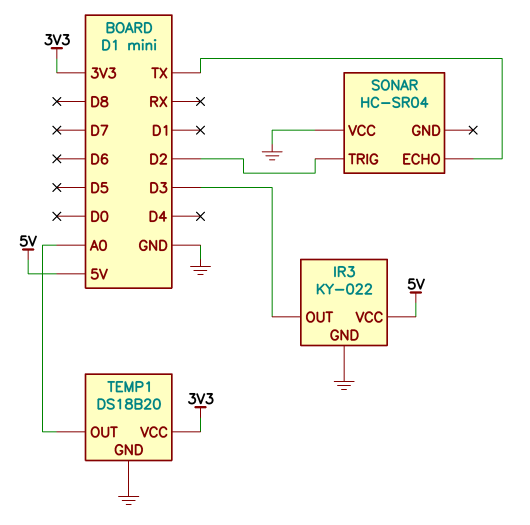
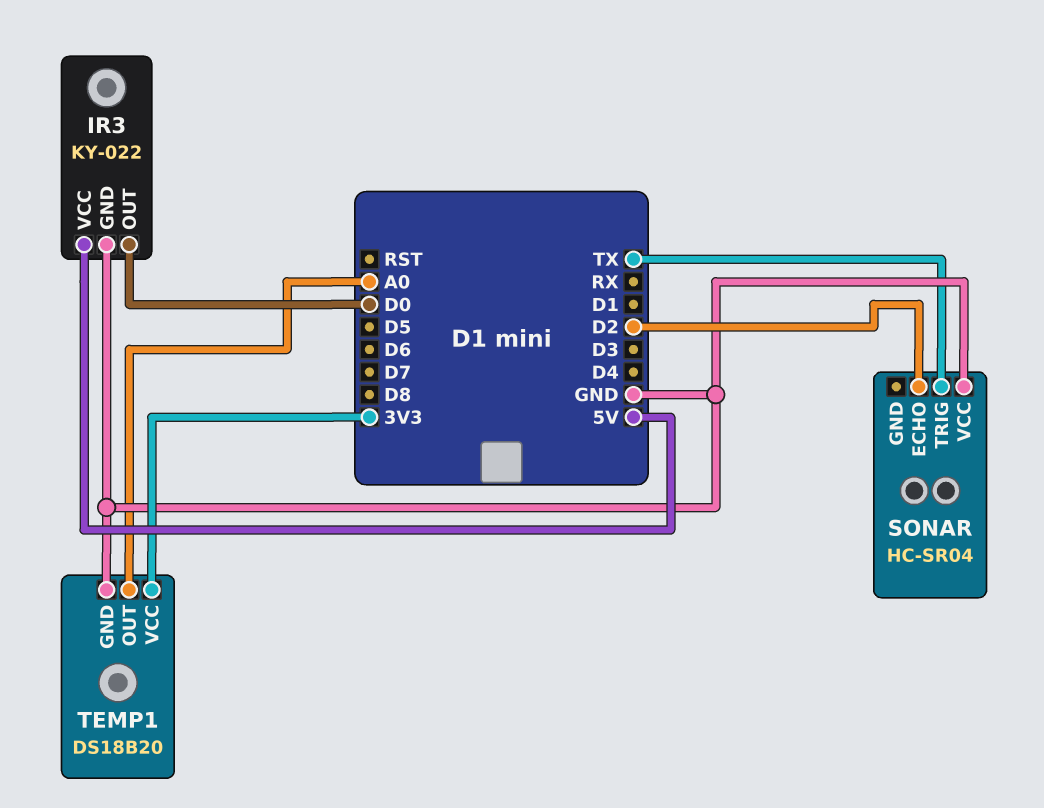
IR3 pin OUT: D3 -> D0
SONAR pin ECHO: TX -> D2
SONAR pin TRIG: D2 -> TX

